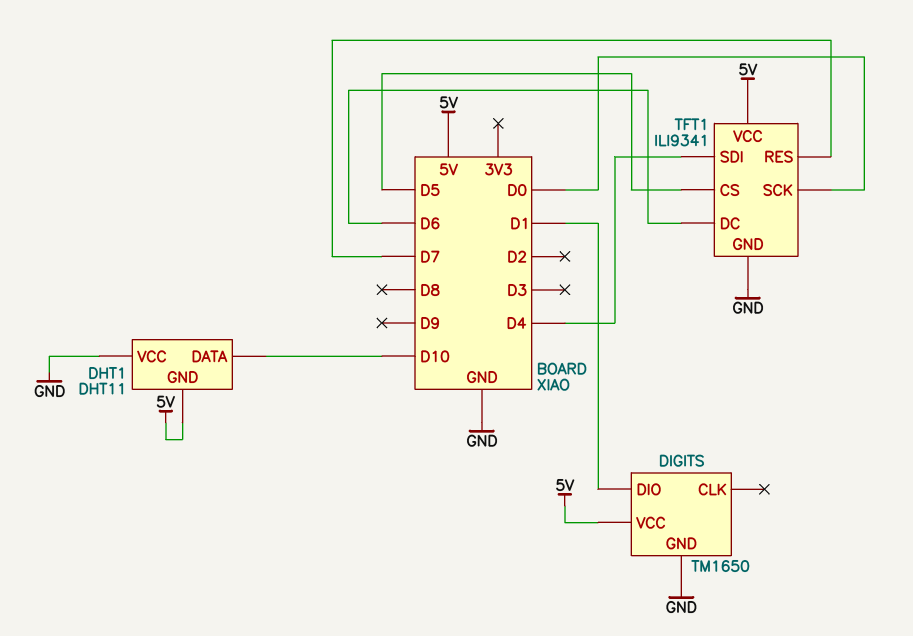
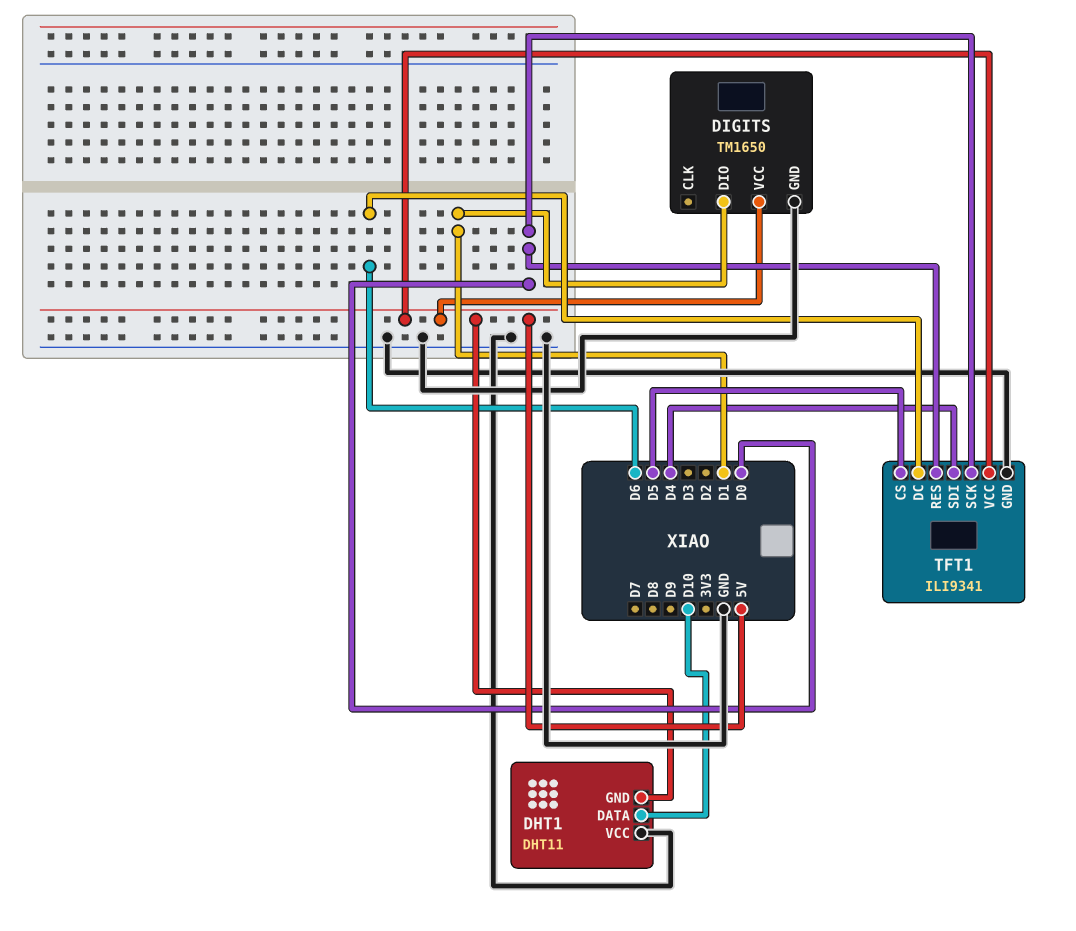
TFT1 pin RES: D7 -> D0

